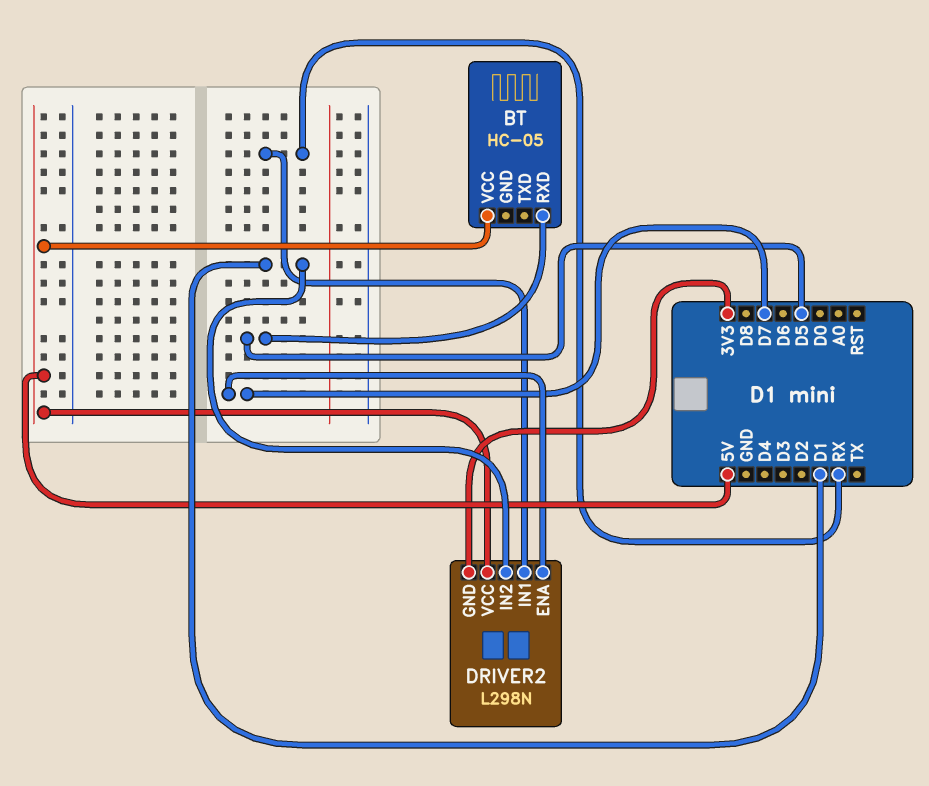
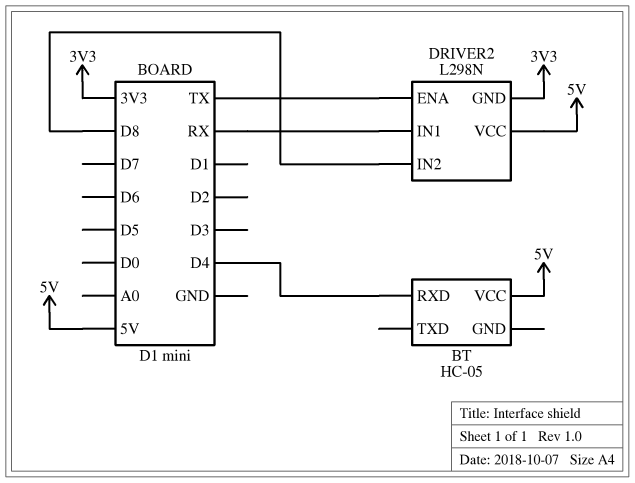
BT pin RXD: D5 -> D4
DRIVER2 pin ENA: D7 -> TX
DRIVER2 pin IN2: D1 -> D8

